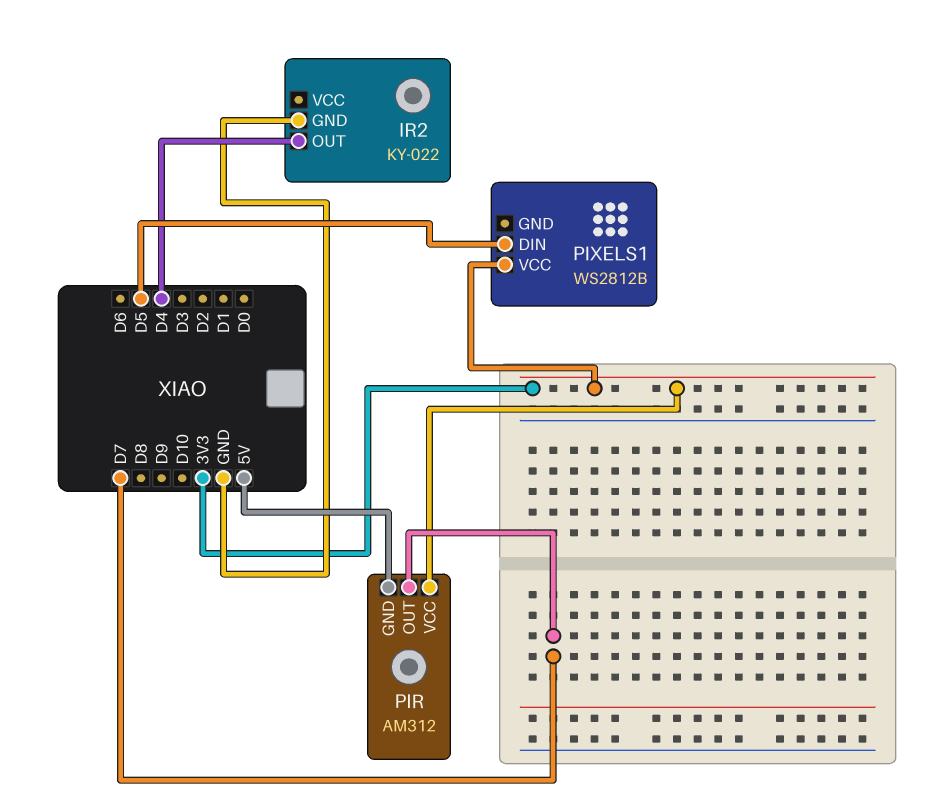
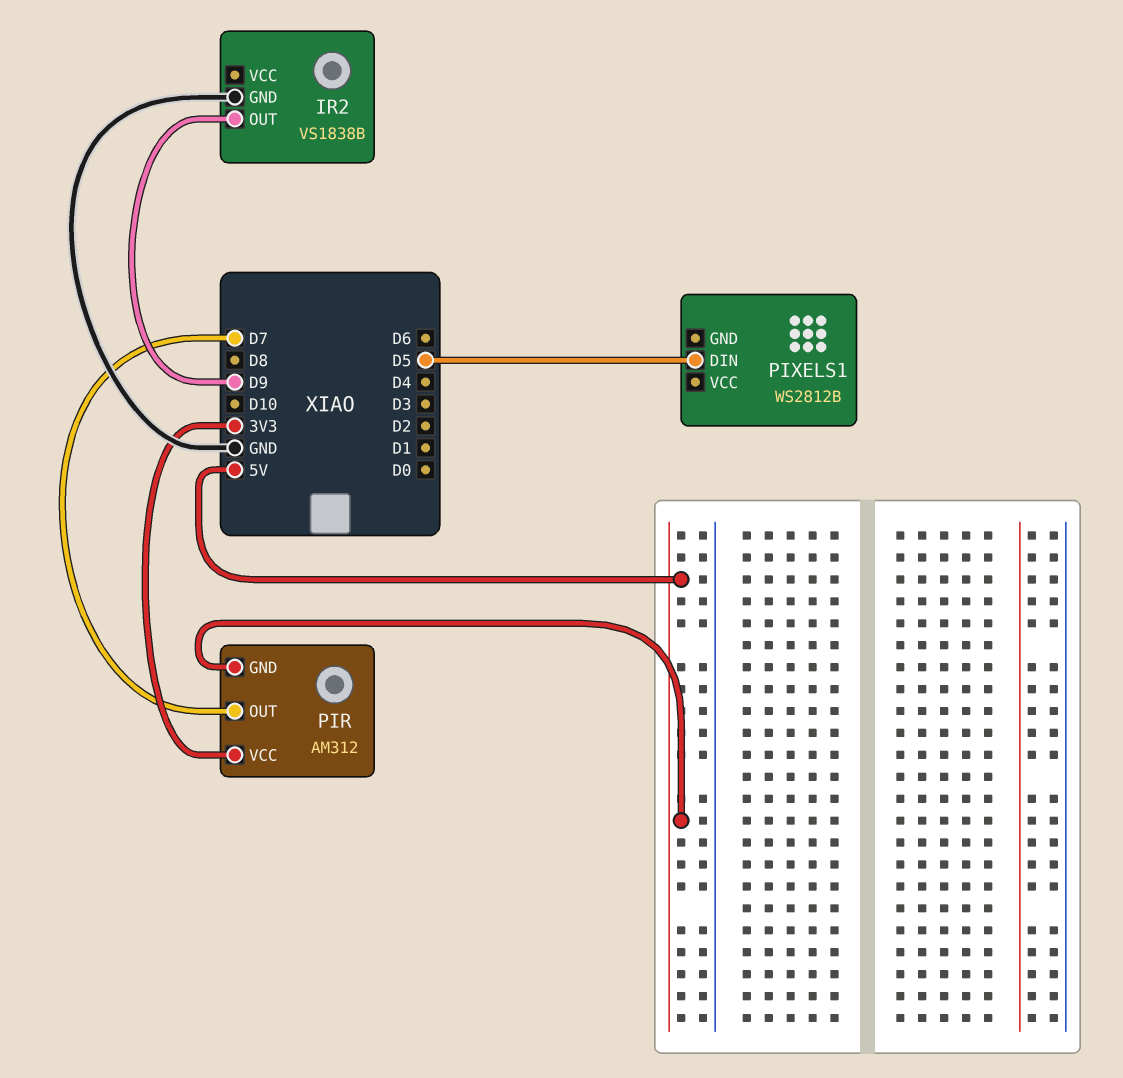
IR2: KY-022 -> VS1838B
IR2 pin OUT: D4 -> D9
PIXELS1 pin VCC: 3V3 -> none

